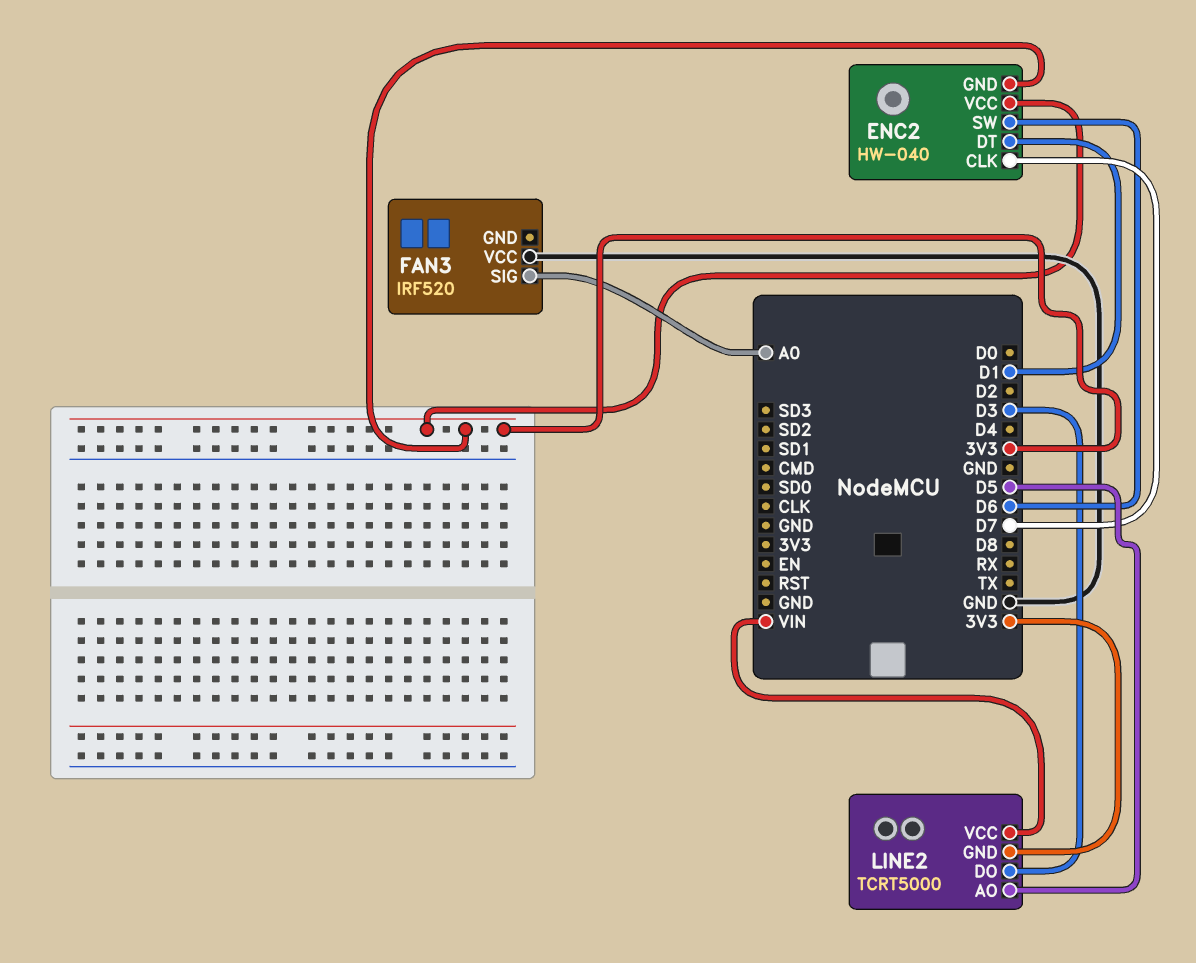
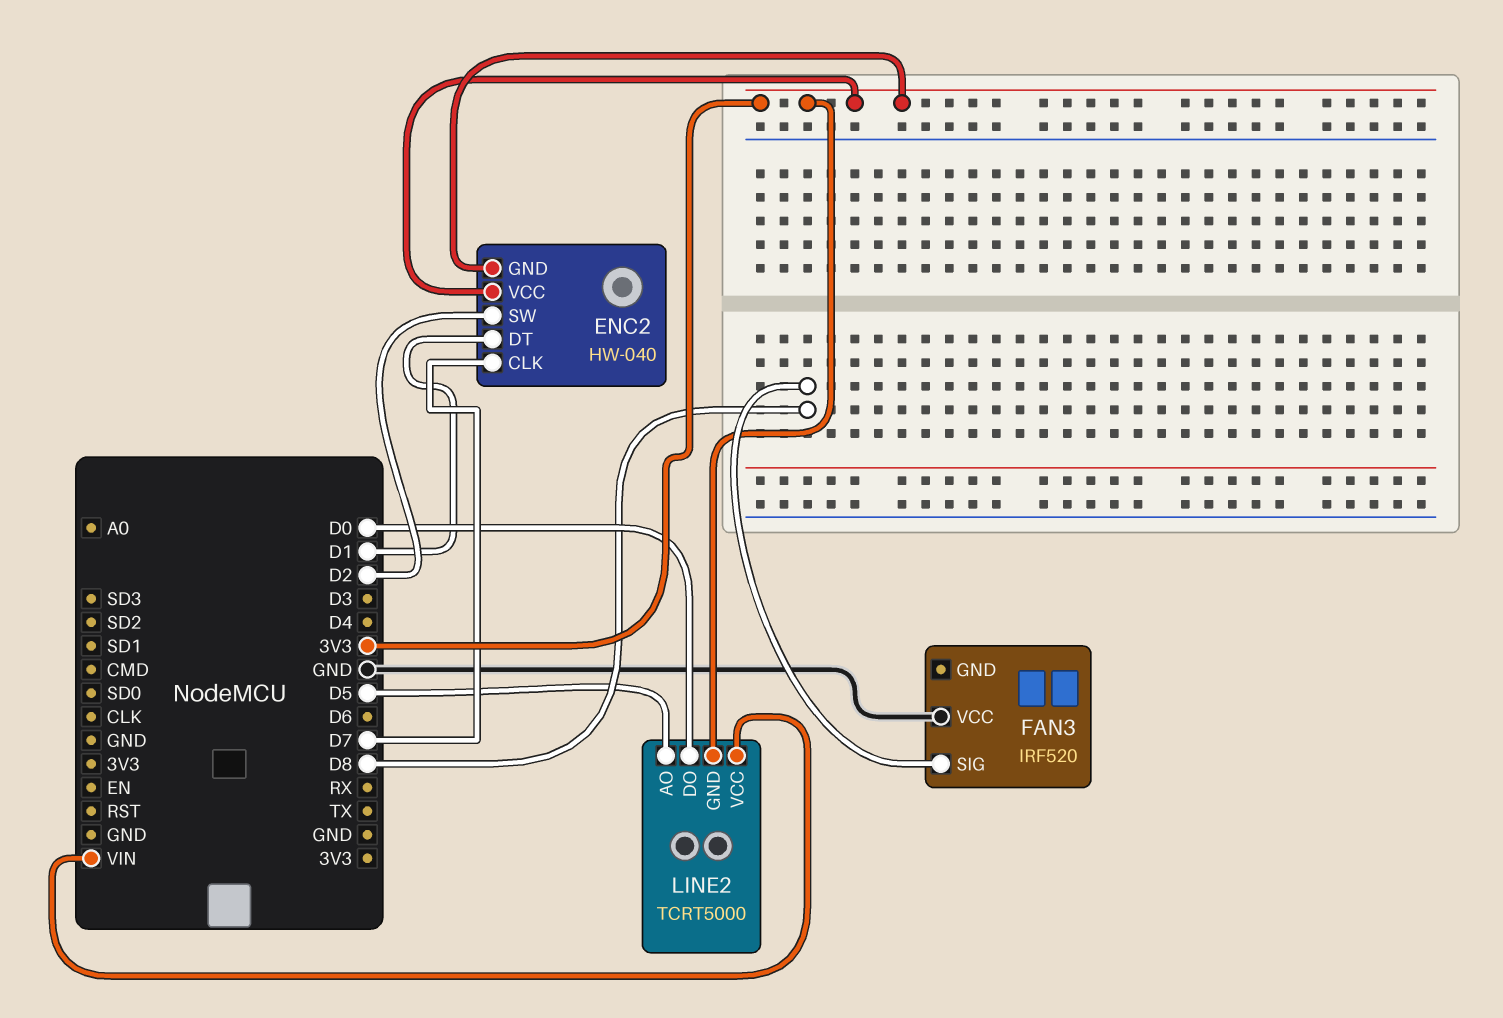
ENC2 pin SW: D6 -> D2
FAN3 pin SIG: A0 -> D8
LINE2 pin DO: D3 -> D0

